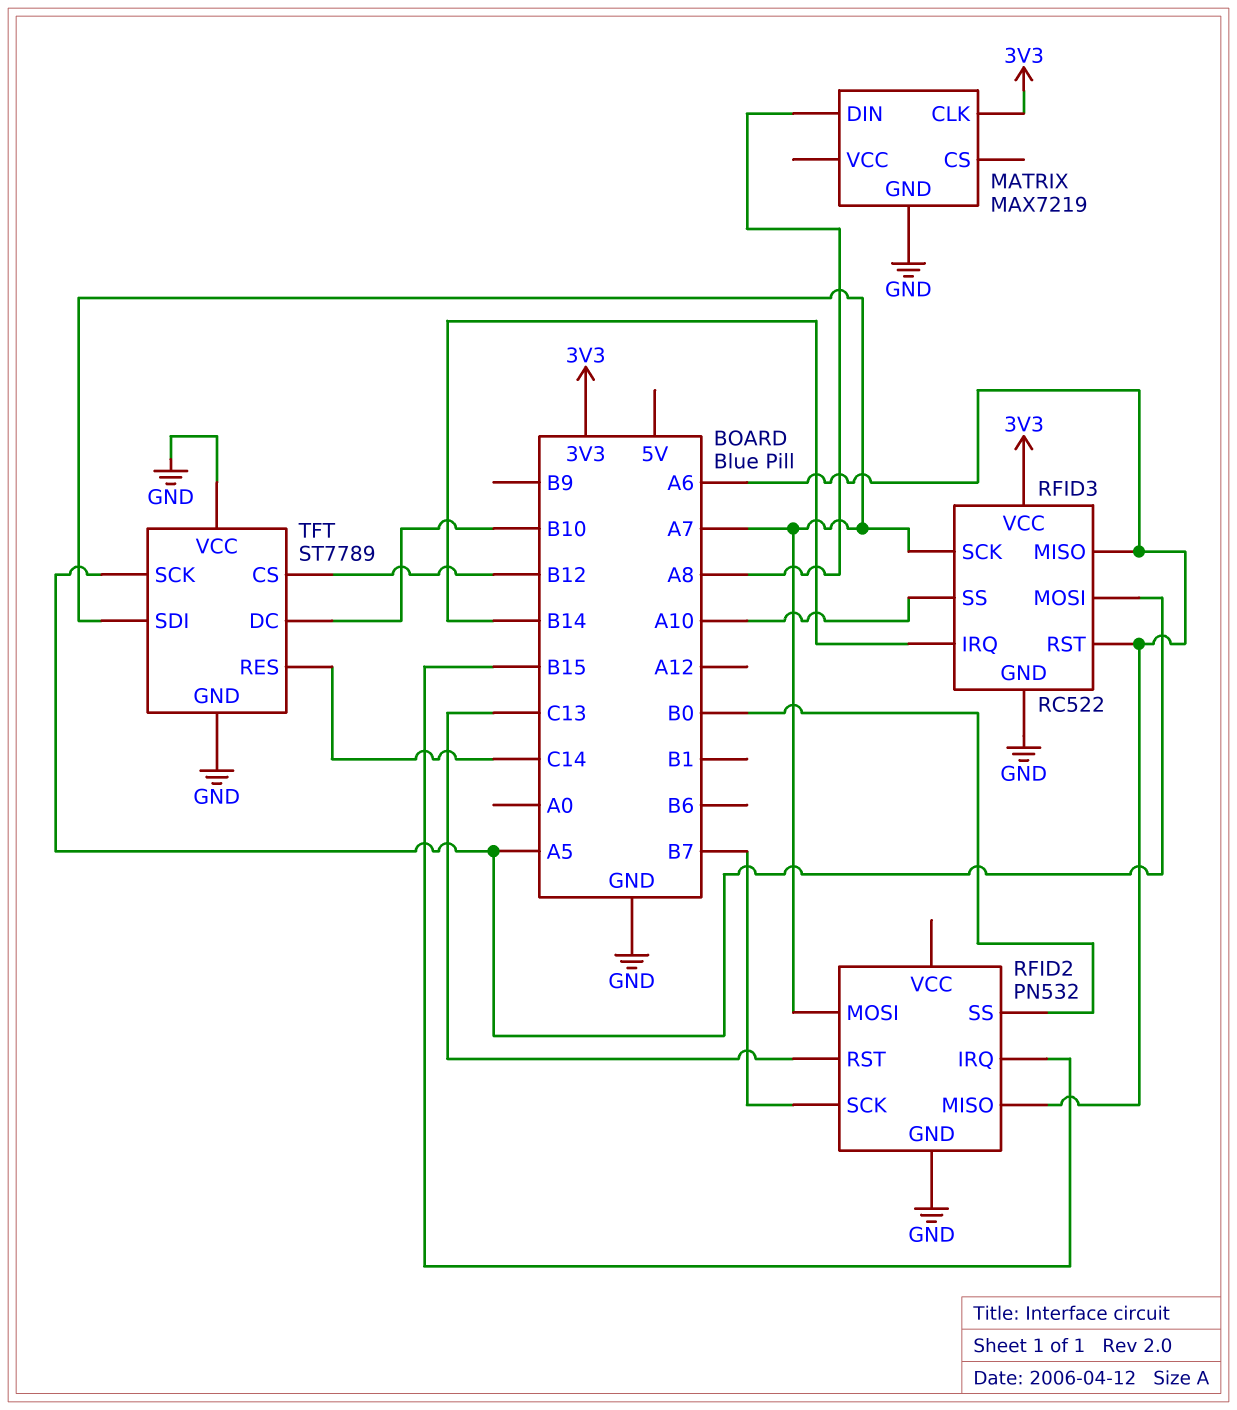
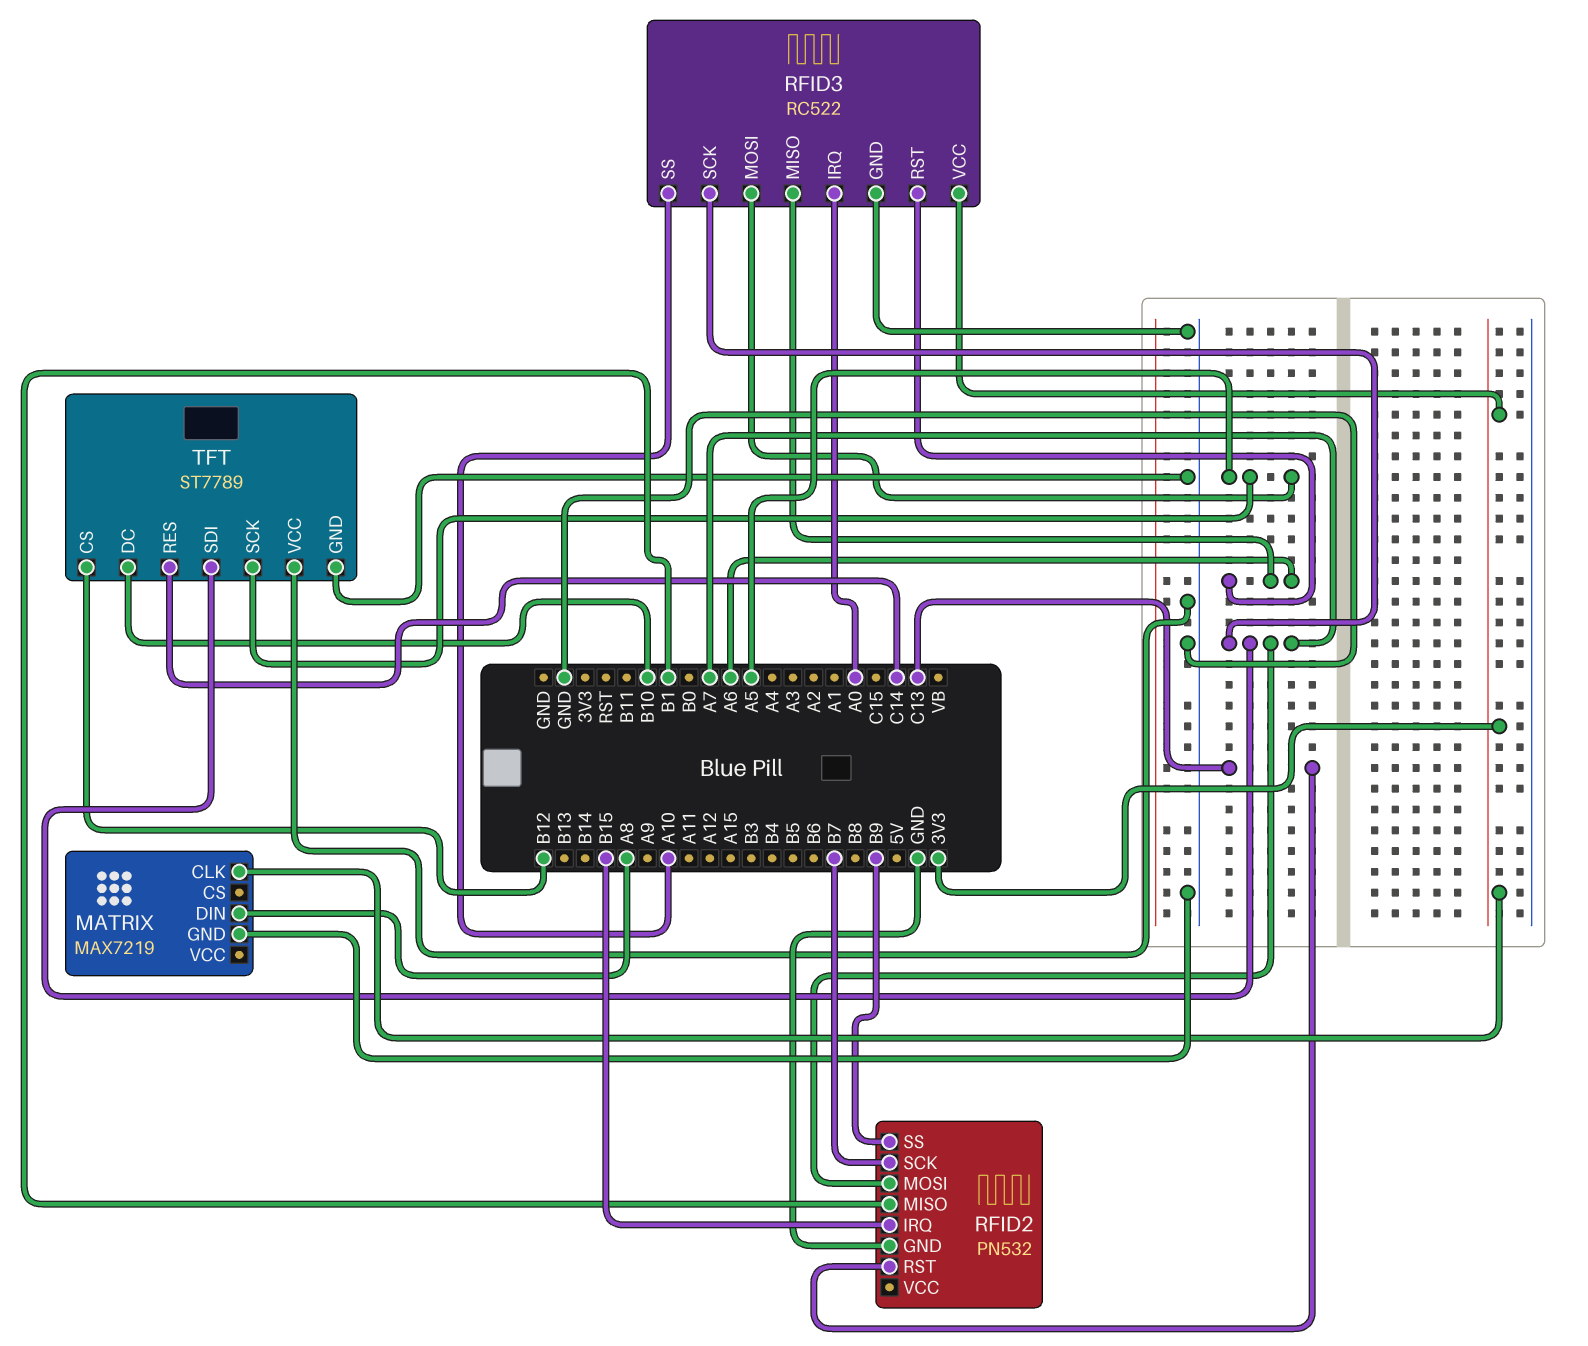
RFID2 pin MISO: A6 -> B1
RFID2 pin SS: B0 -> B9
RFID3 pin IRQ: B14 -> A0

